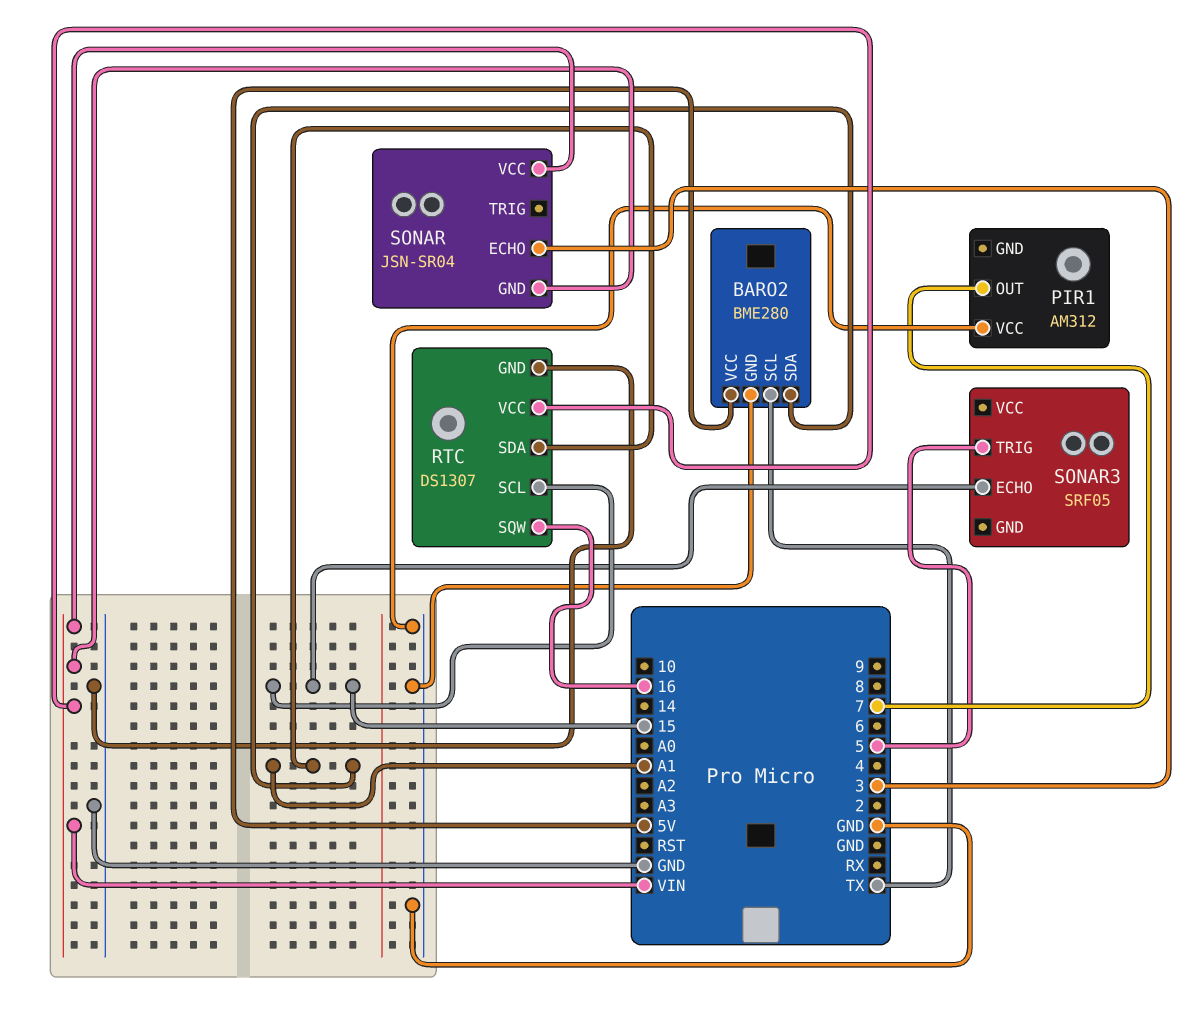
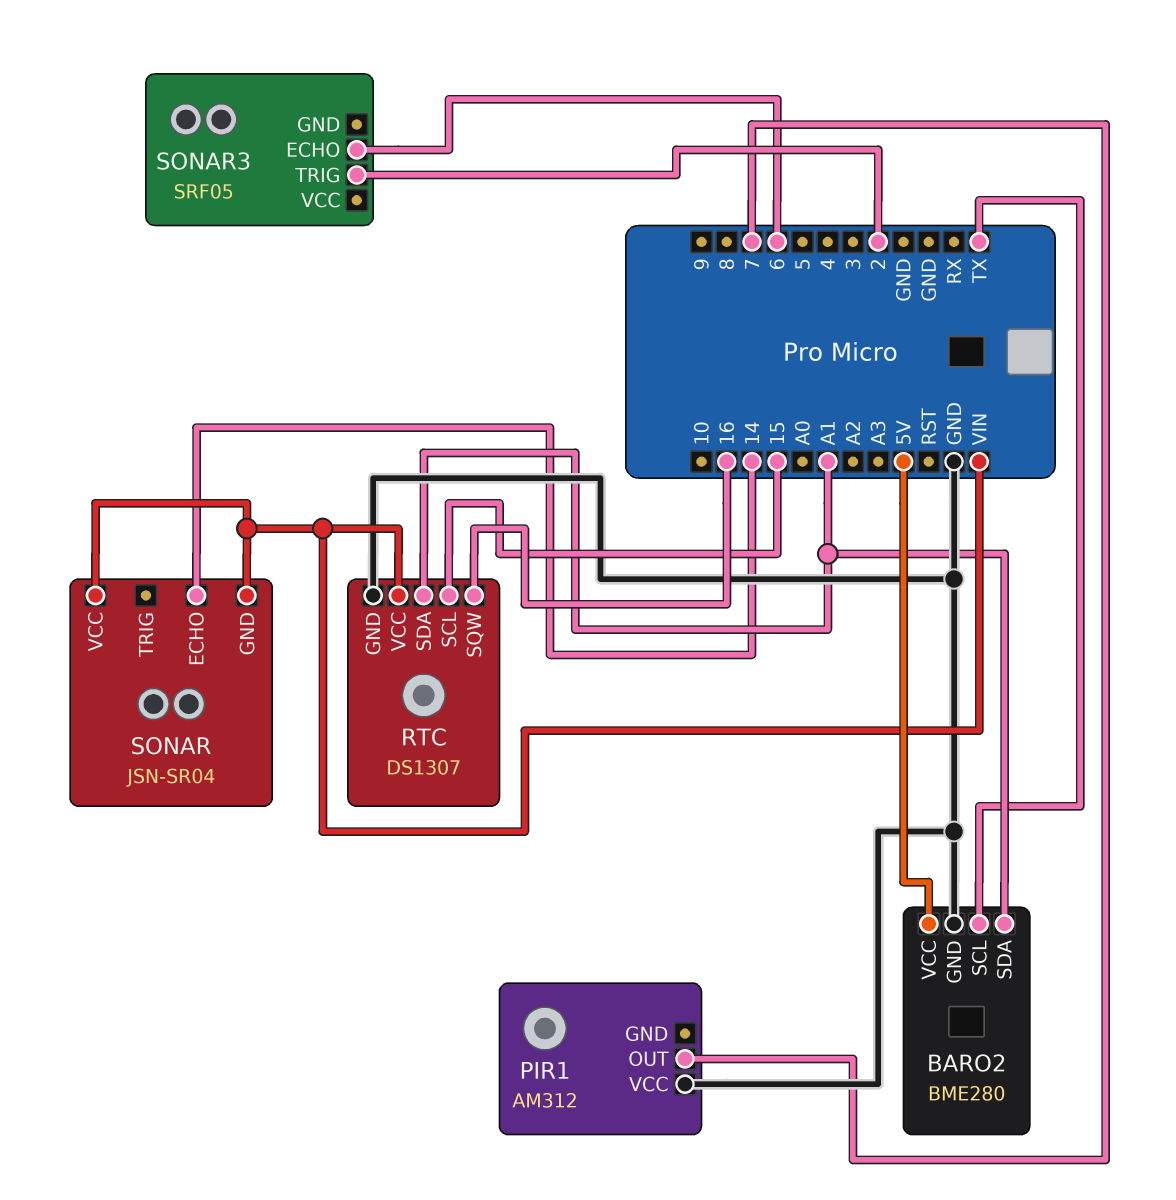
SONAR pin ECHO: 3 -> 14
SONAR3 pin ECHO: 15 -> 6
SONAR3 pin TRIG: 5 -> 2

